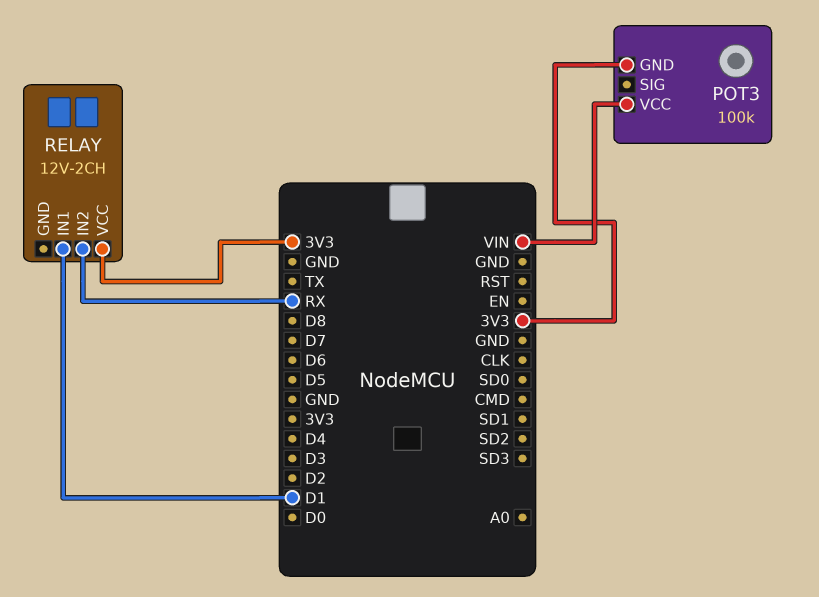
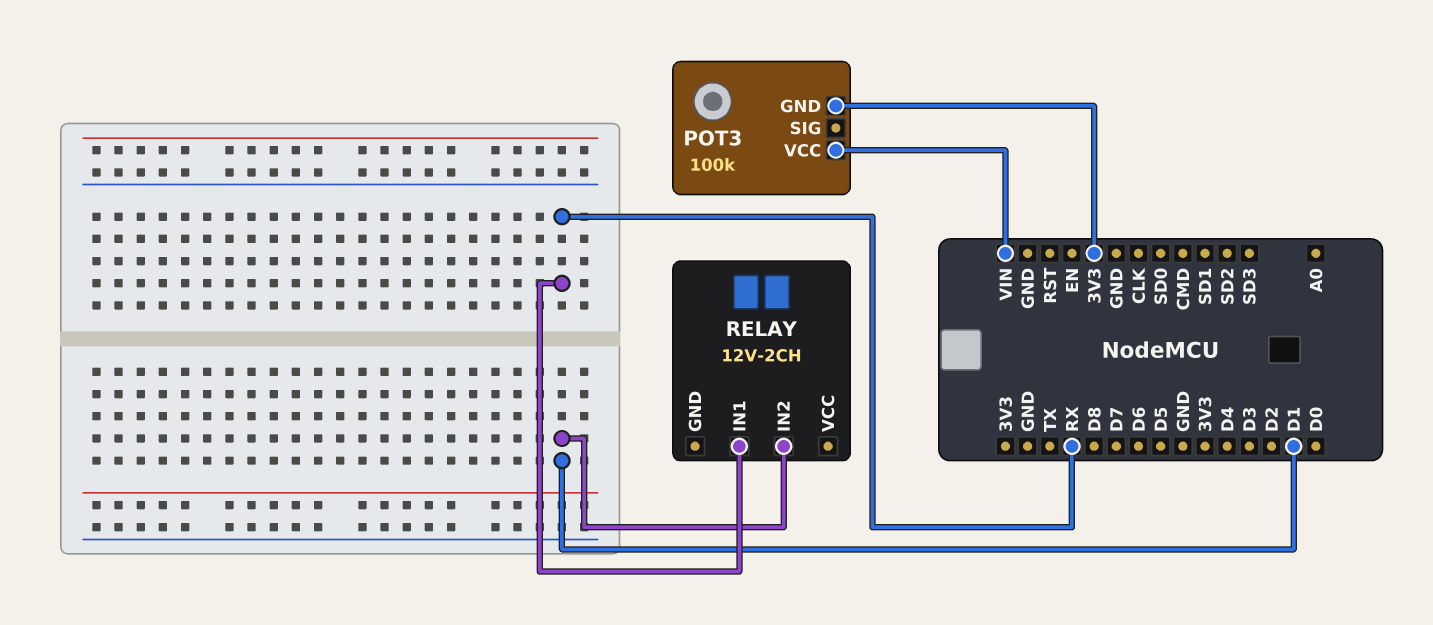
RELAY pin IN1: D1 -> RX
RELAY pin IN2: RX -> D1
RELAY pin VCC: 3V3 -> none

